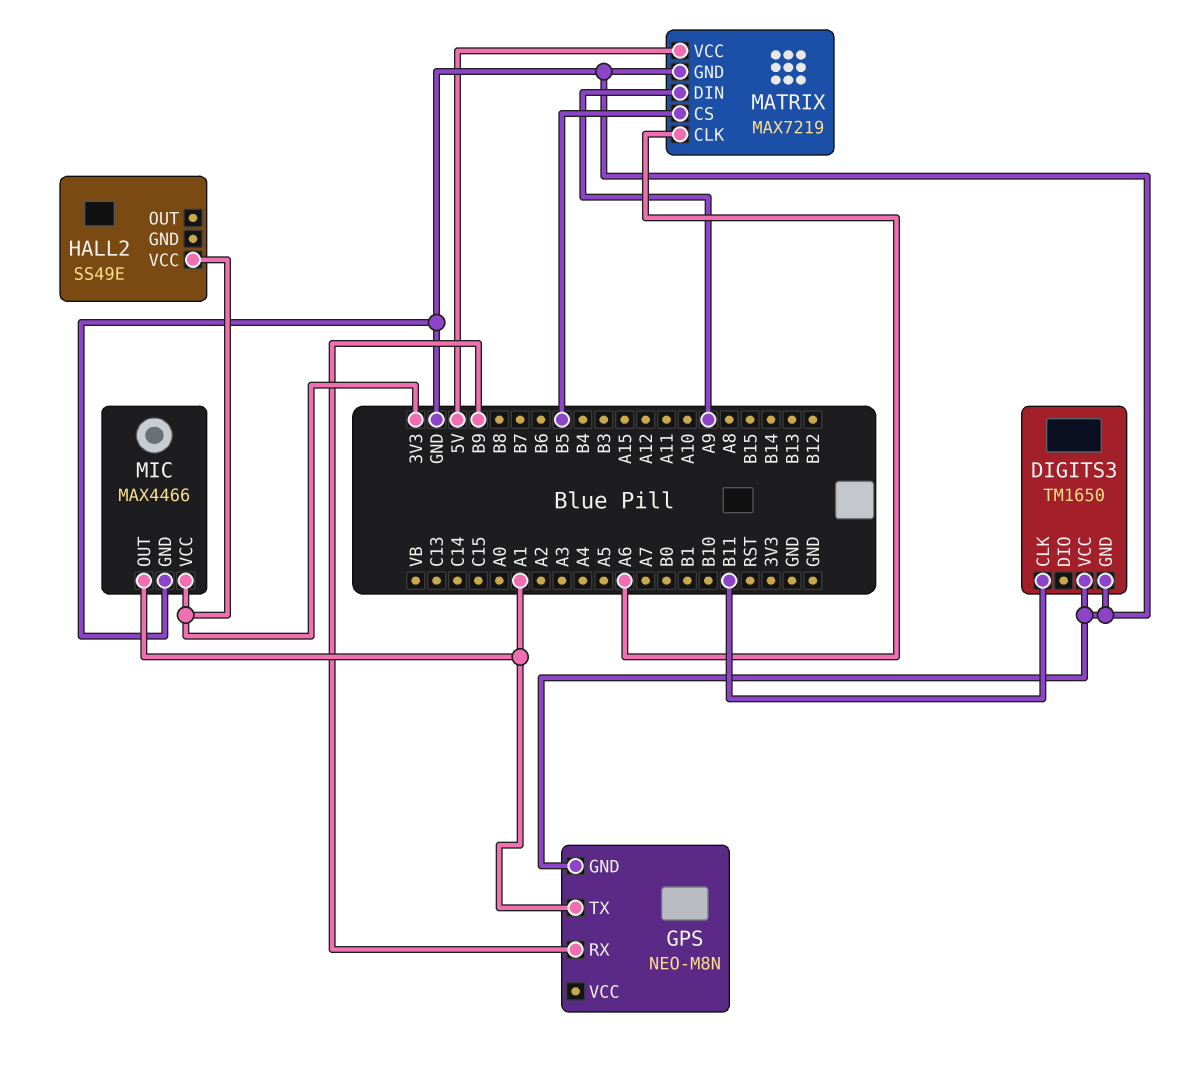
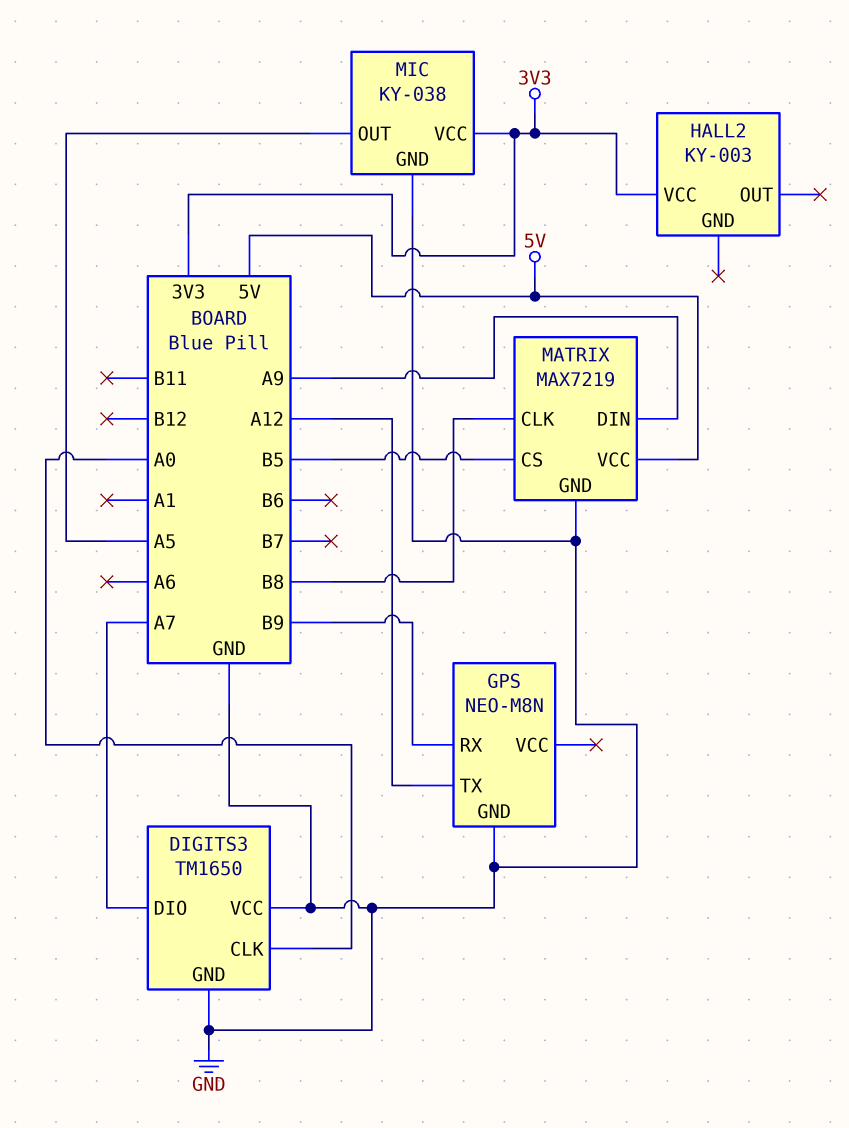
DIGITS3 pin CLK: B11 -> A0
DIGITS3 pin DIO: none -> A7
GPS pin TX: A1 -> A12
HALL2: SS49E -> KY-003
MATRIX pin CLK: A6 -> B8
MIC: MAX4466 -> KY-038
MIC pin OUT: A1 -> A5

